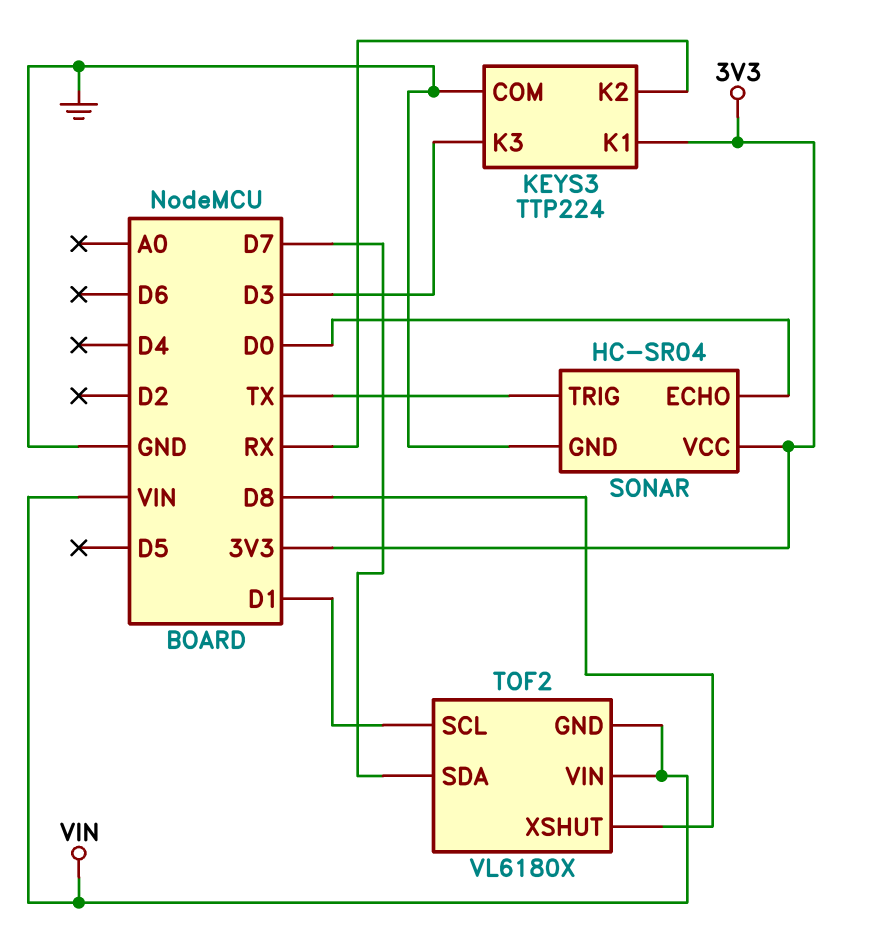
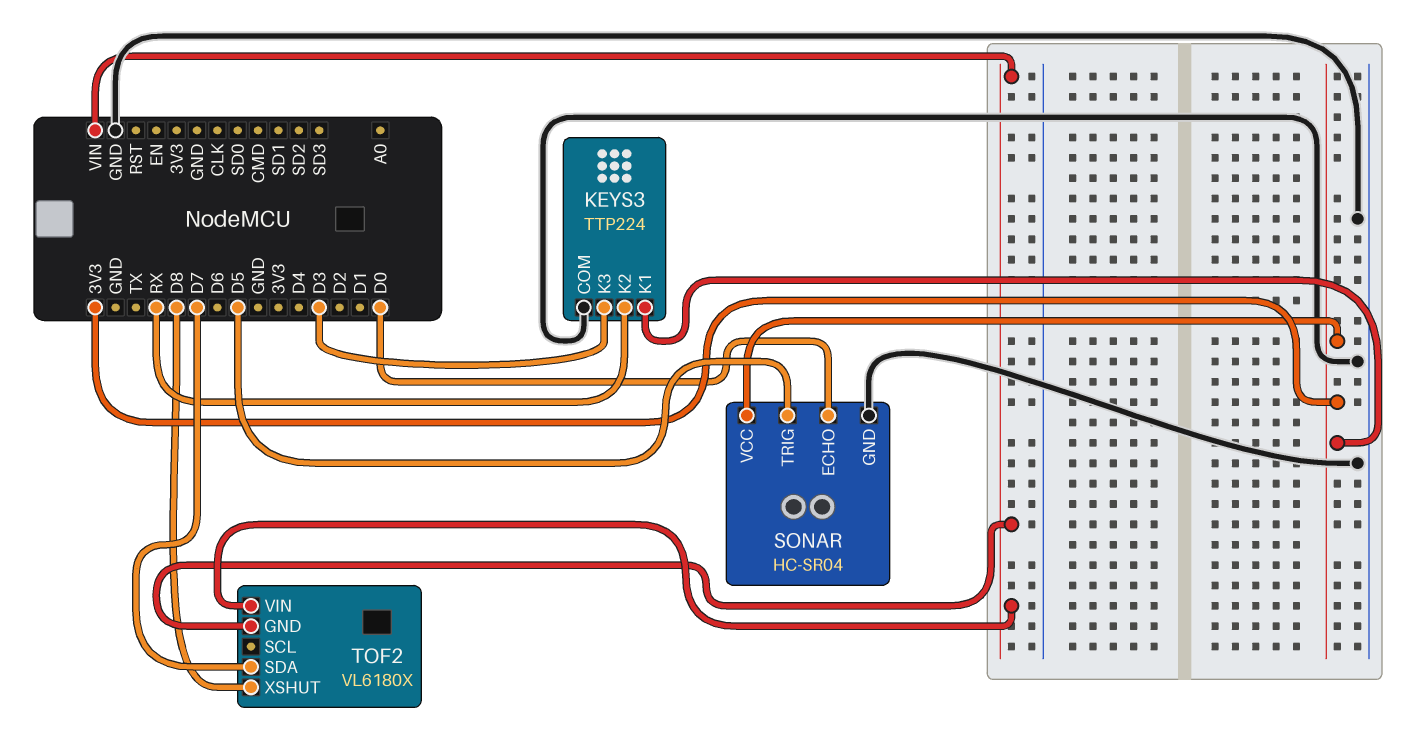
SONAR pin TRIG: TX -> D5
TOF2 pin SCL: D1 -> none

